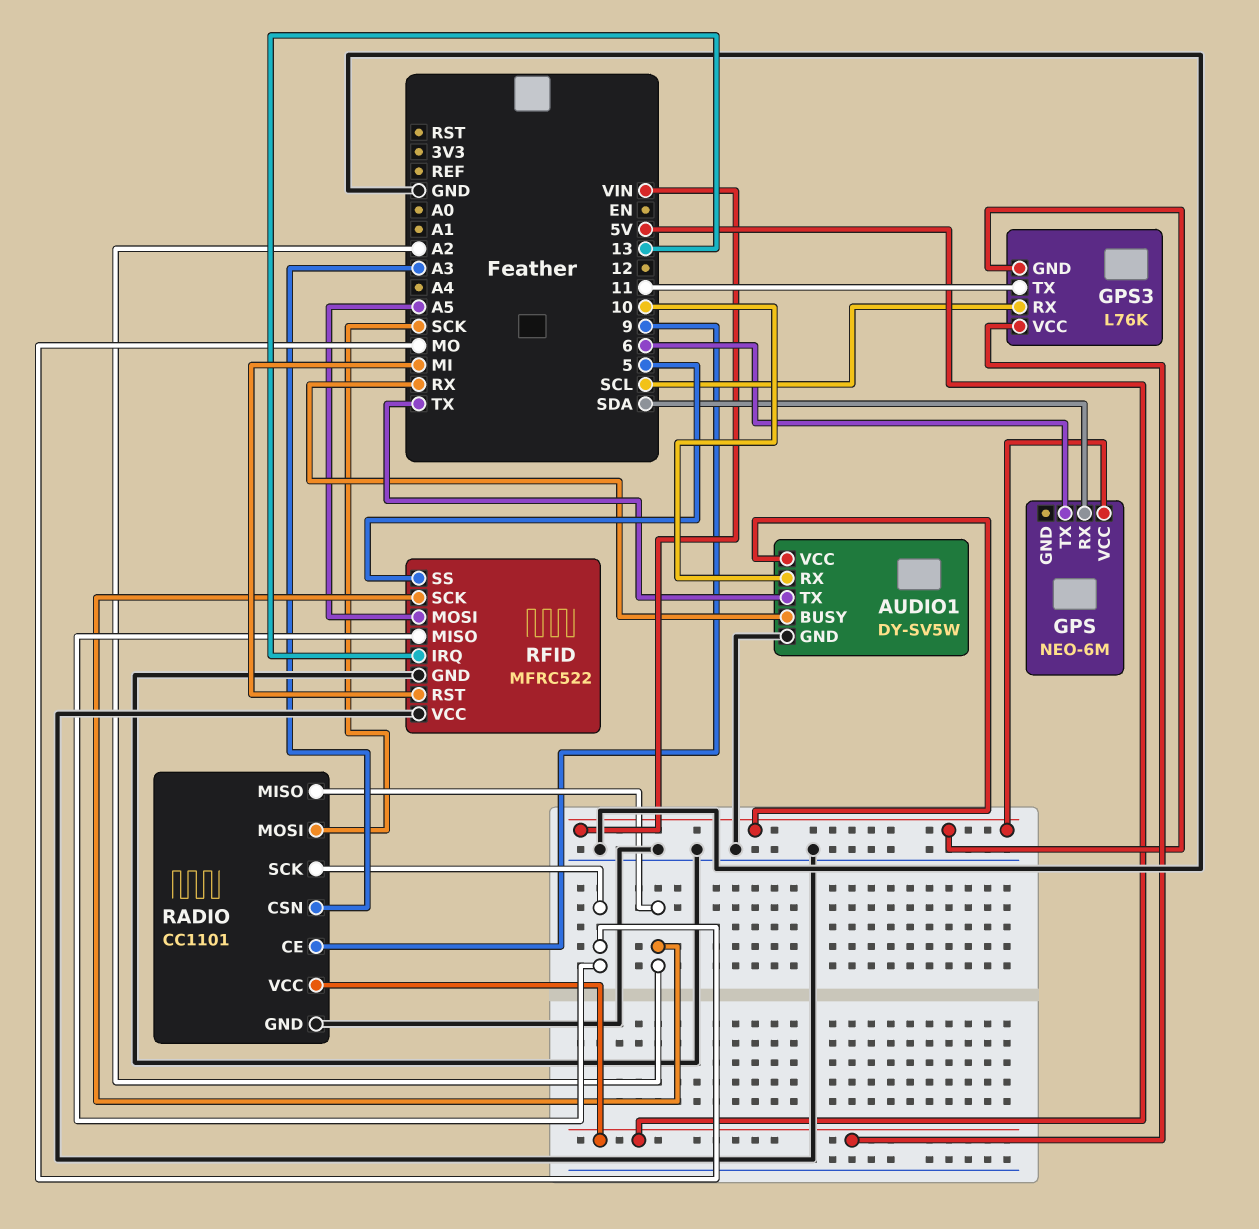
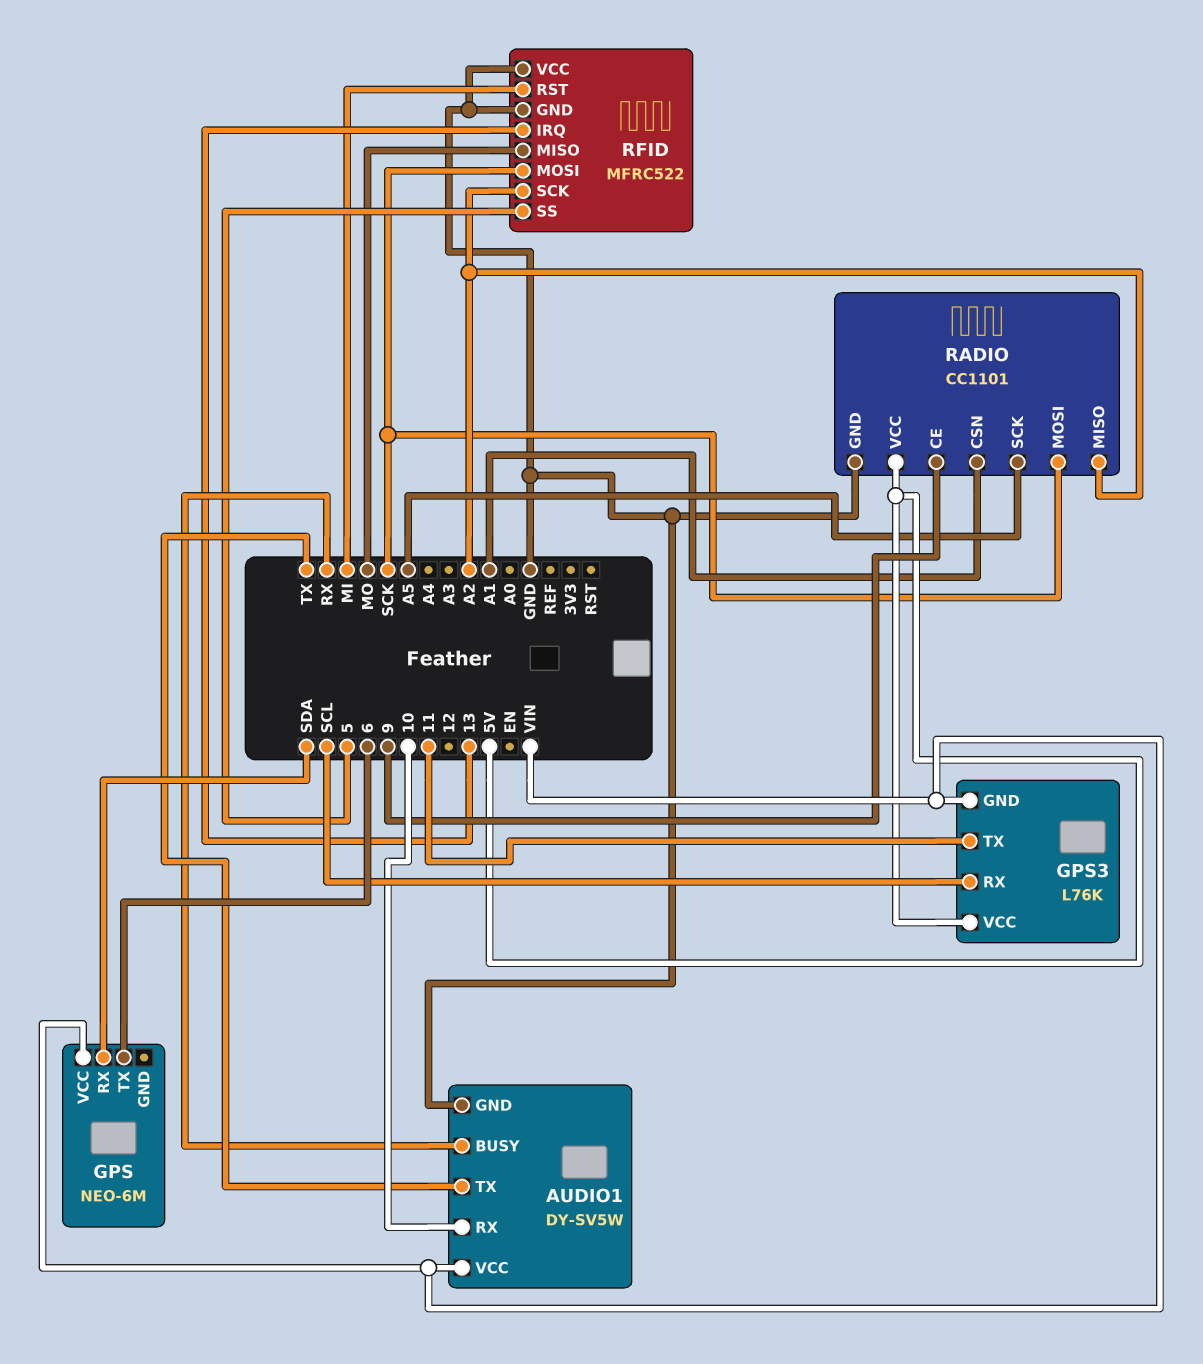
RADIO pin CSN: A3 -> A1
RADIO pin SCK: MO -> A5
RFID pin MOSI: A5 -> SCK

